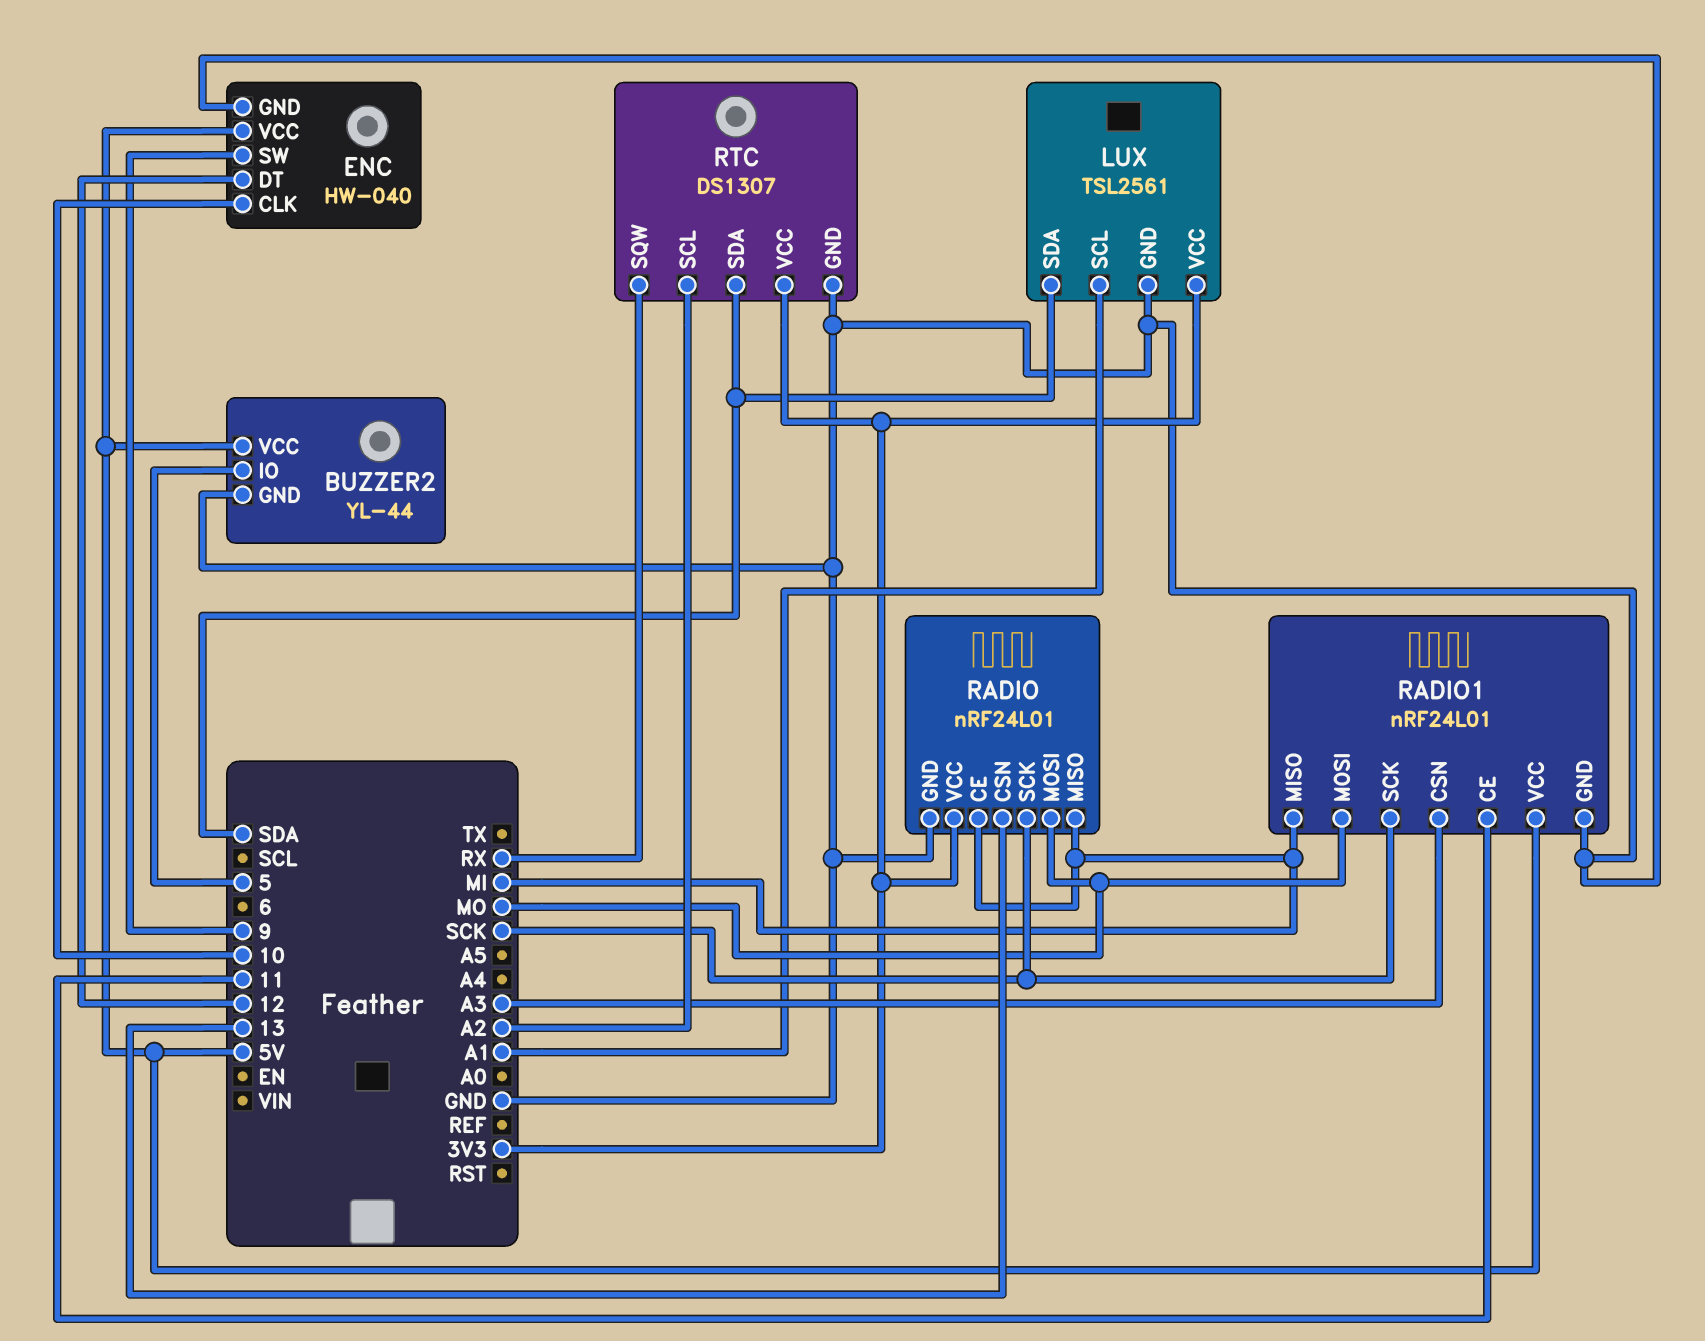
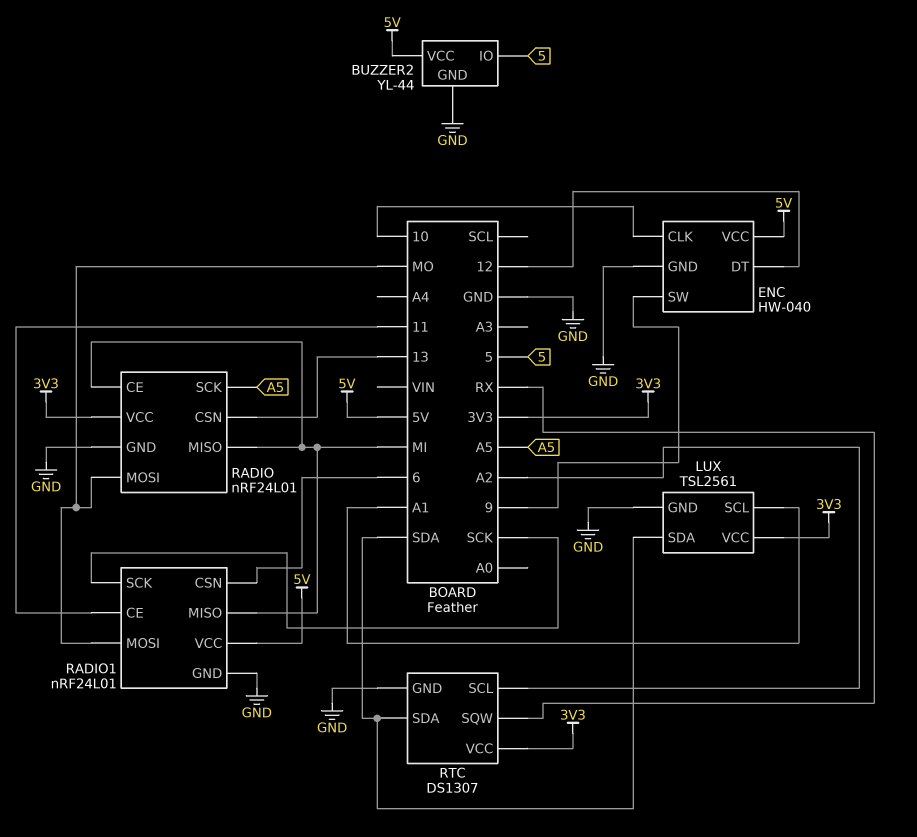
RADIO pin SCK: SCK -> A5
RADIO1 pin CSN: A3 -> 6

